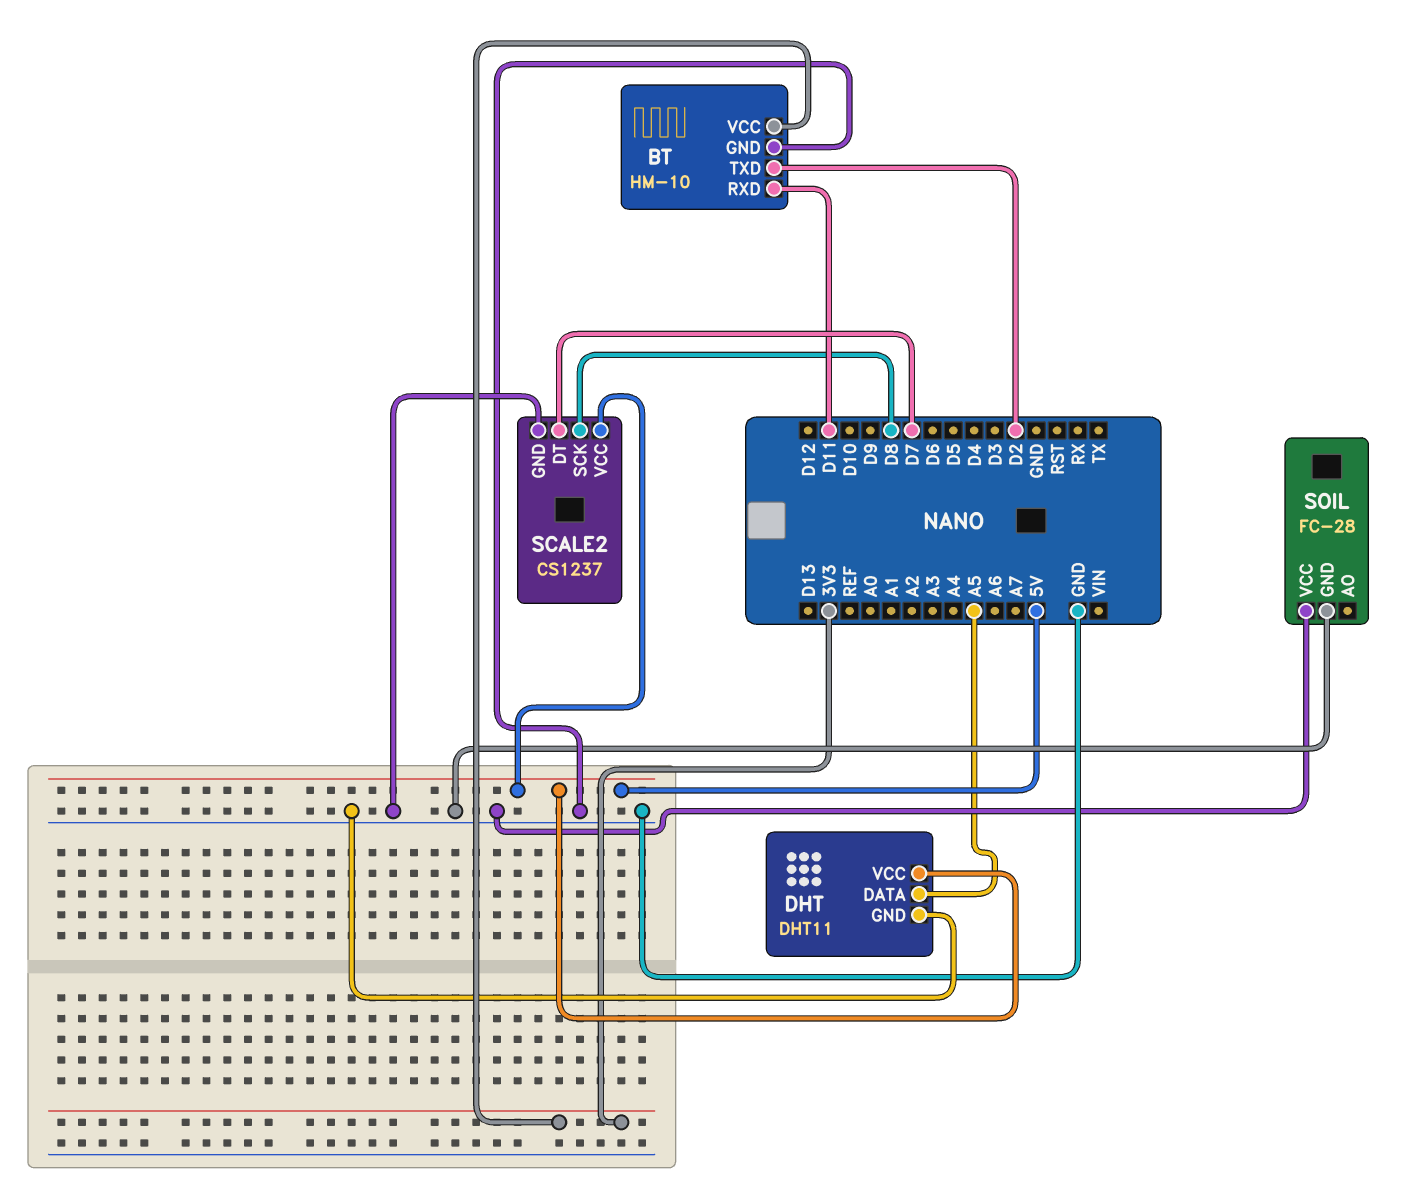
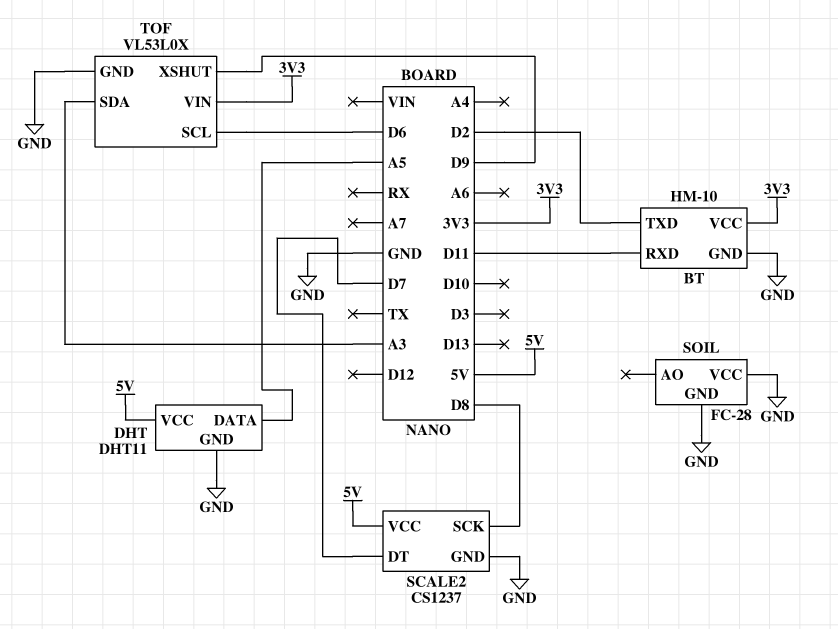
TOF: none -> VL53L0X
TOF pin GND: none -> GND
TOF pin SCL: none -> D6
TOF pin SDA: none -> A3
TOF pin VIN: none -> 3V3
TOF pin XSHUT: none -> D9

